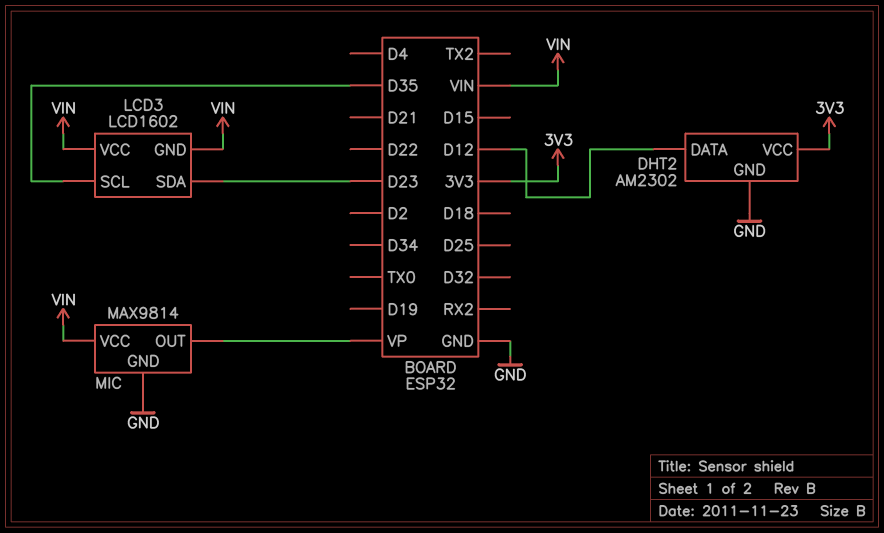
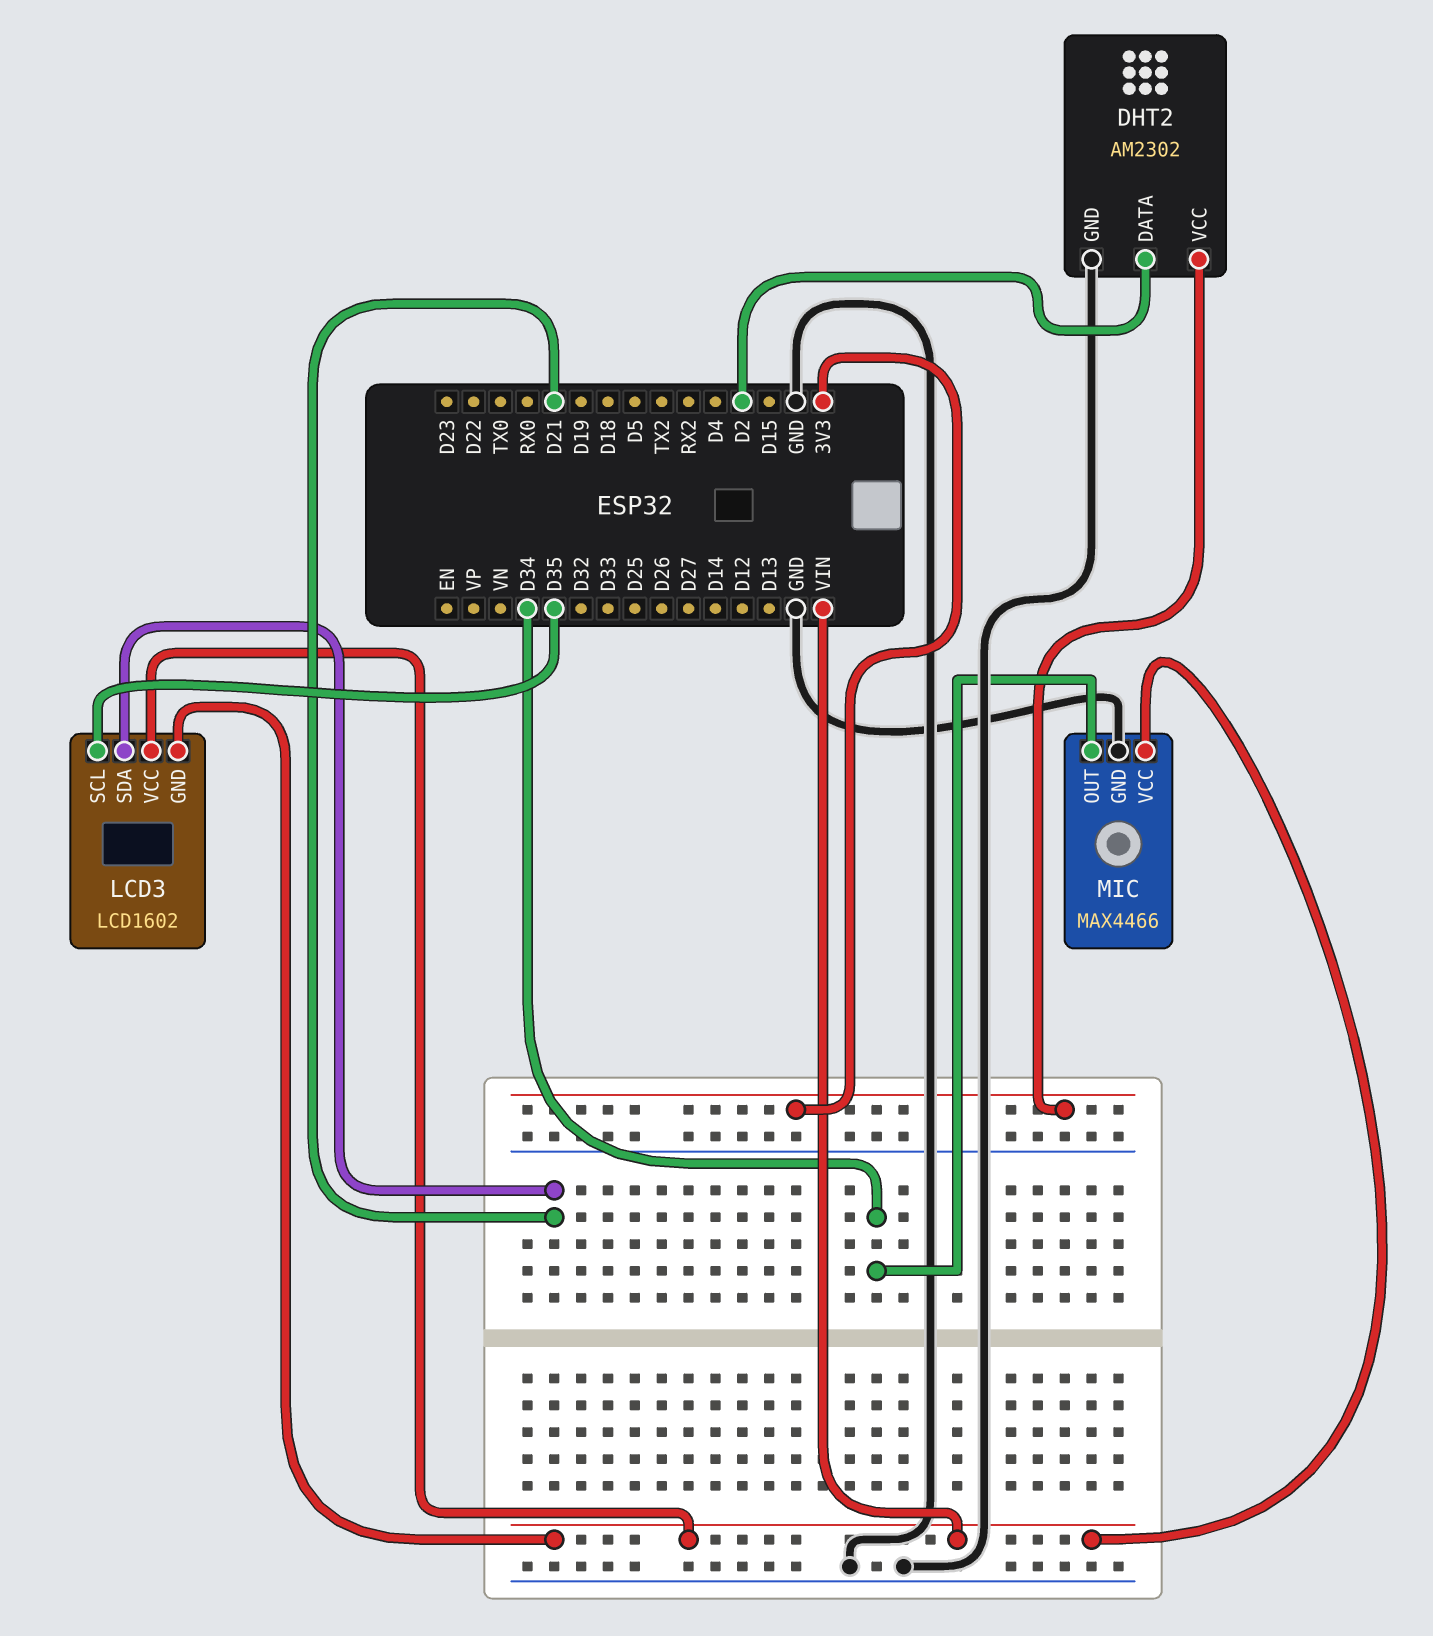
DHT2 pin DATA: D12 -> D2
LCD3 pin SDA: D23 -> D21
MIC: MAX9814 -> MAX4466
MIC pin OUT: VP -> D34

